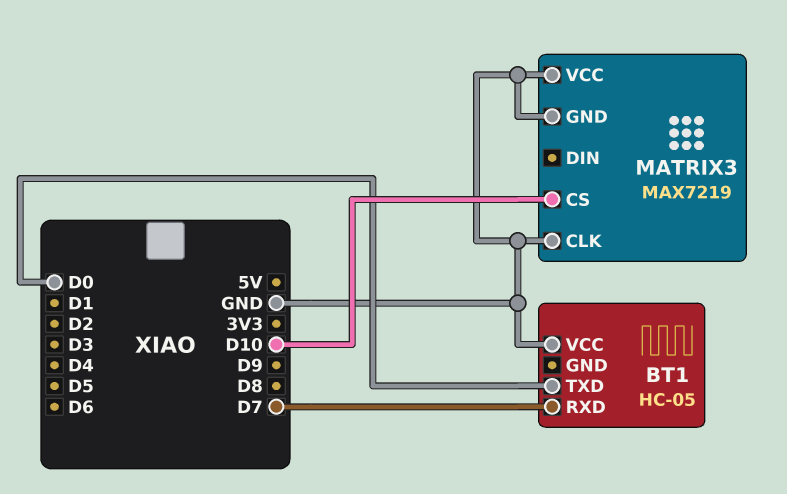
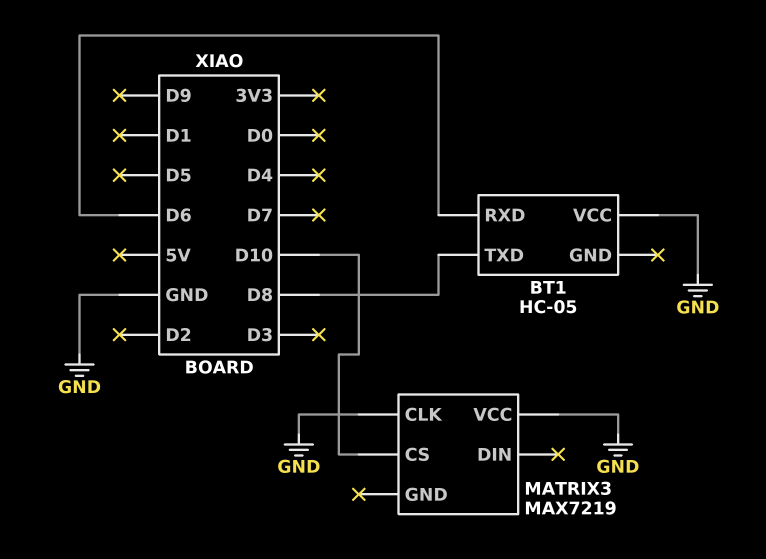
BT1 pin RXD: D7 -> D6
BT1 pin TXD: D0 -> D8
MATRIX3 pin GND: GND -> none

